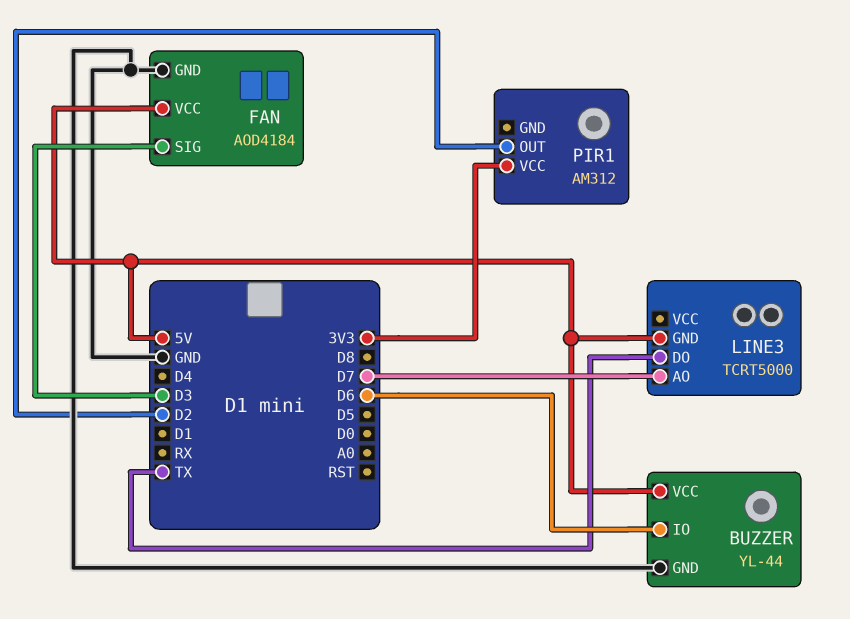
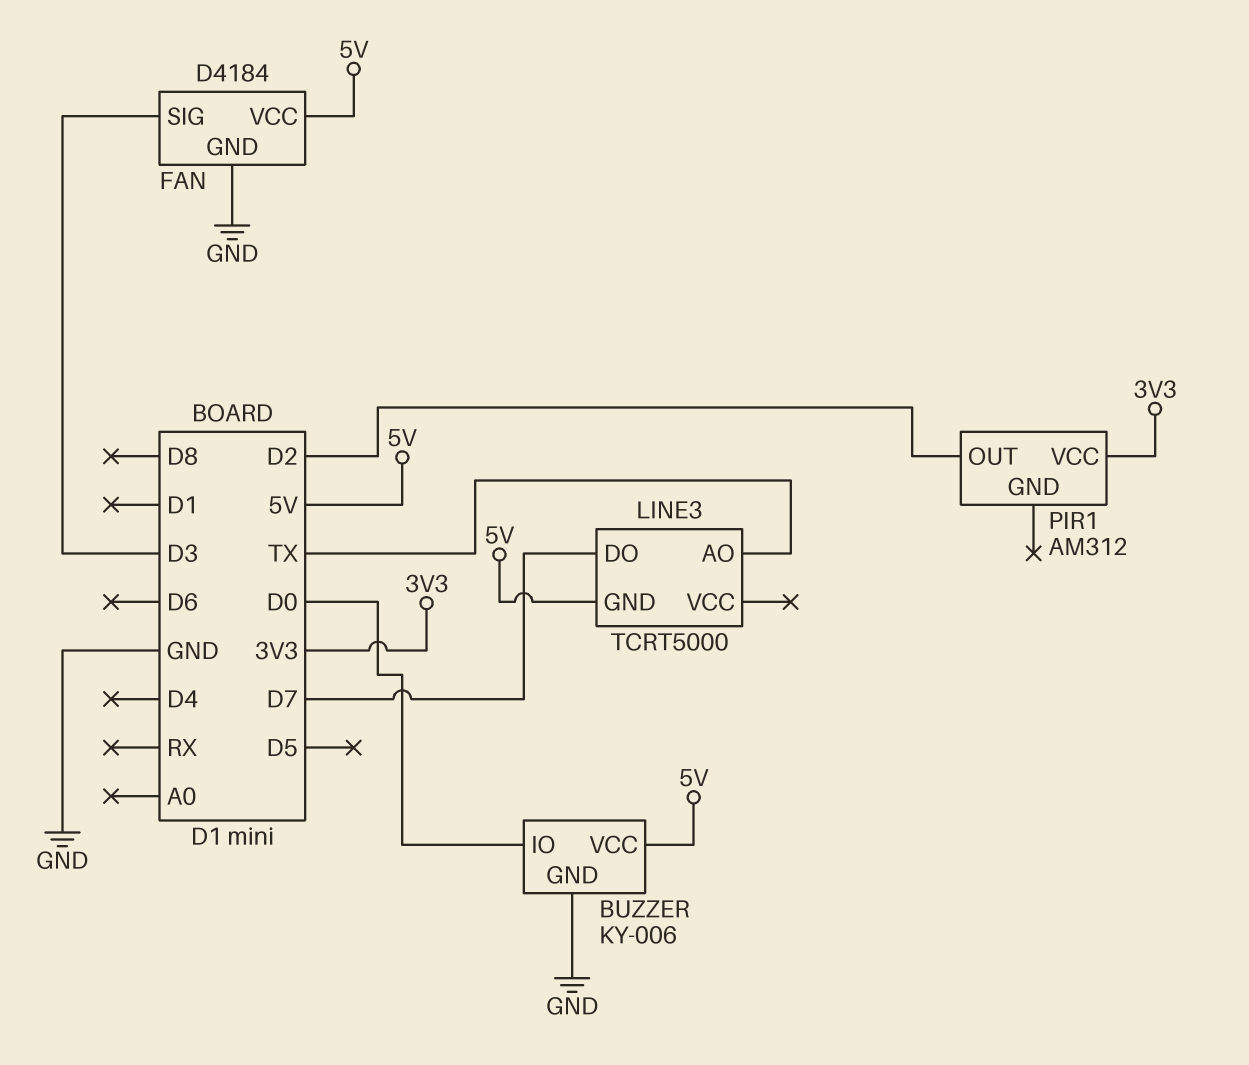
BUZZER: YL-44 -> KY-006
BUZZER pin IO: D6 -> D0
FAN: AOD4184 -> D4184
LINE3 pin AO: D7 -> TX
LINE3 pin DO: TX -> D7

